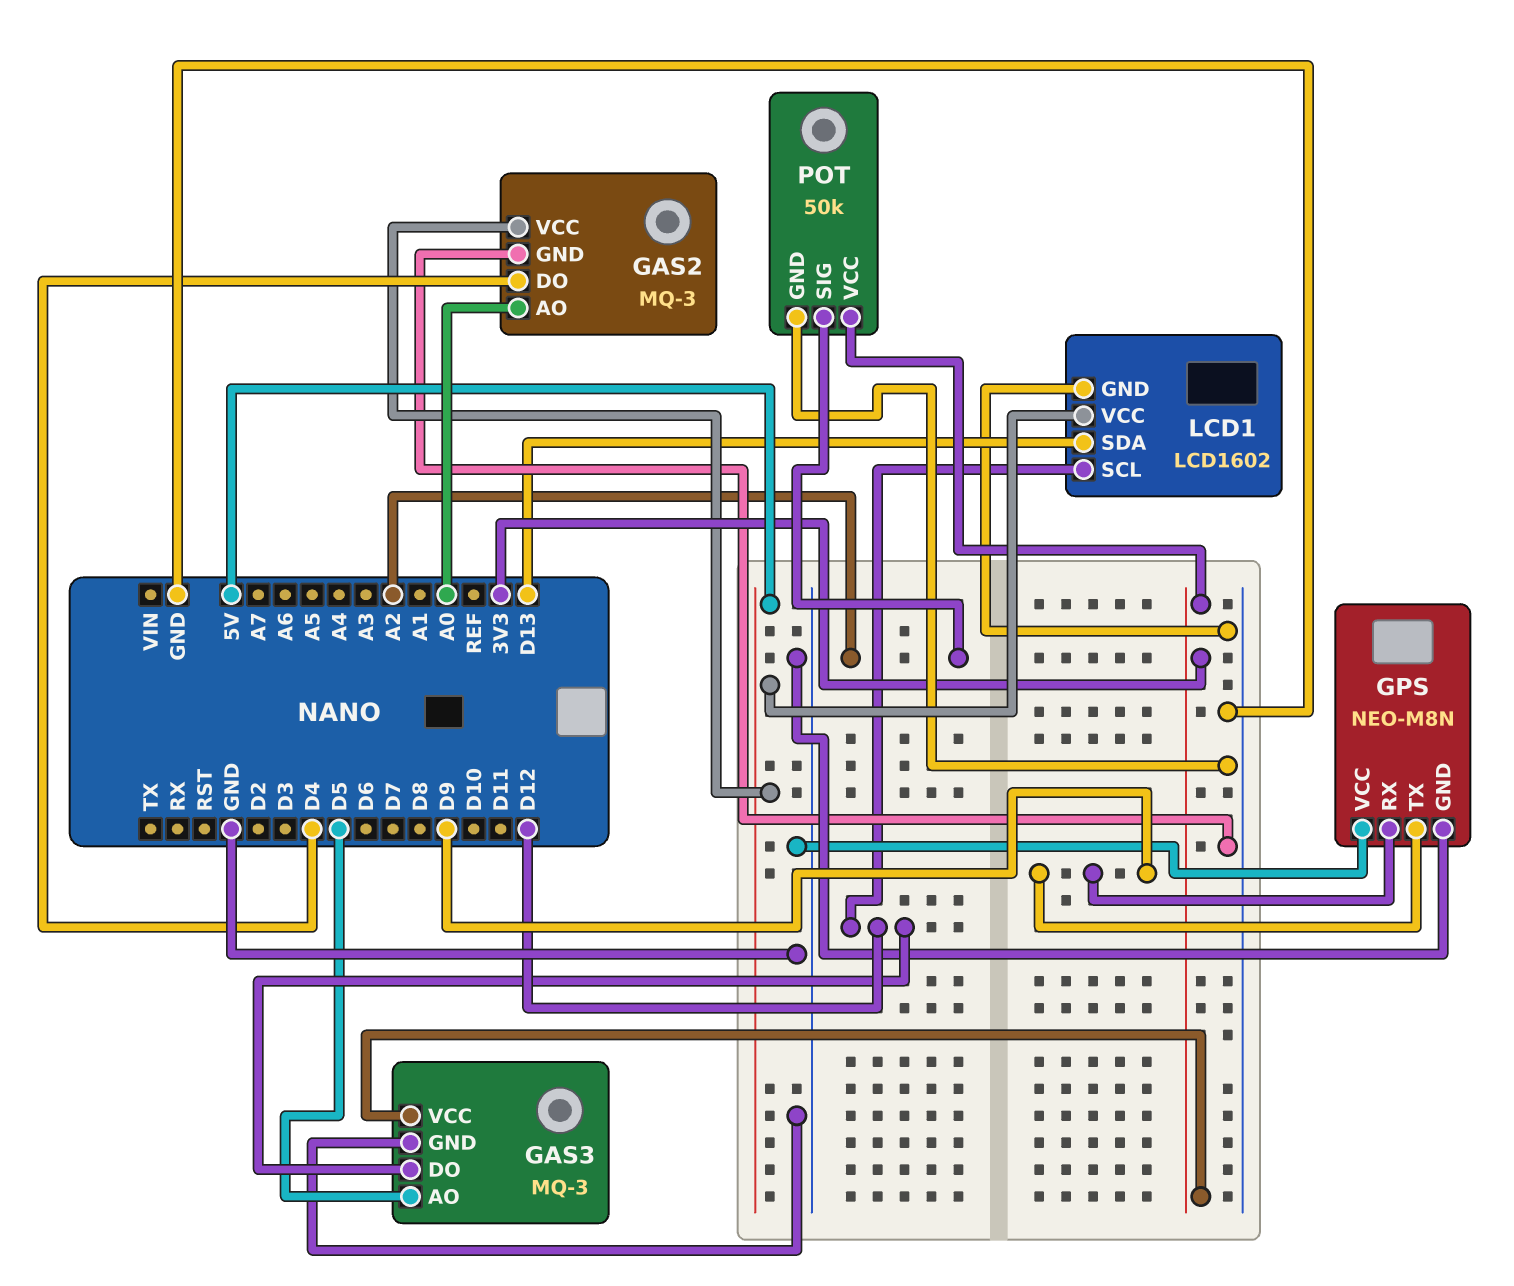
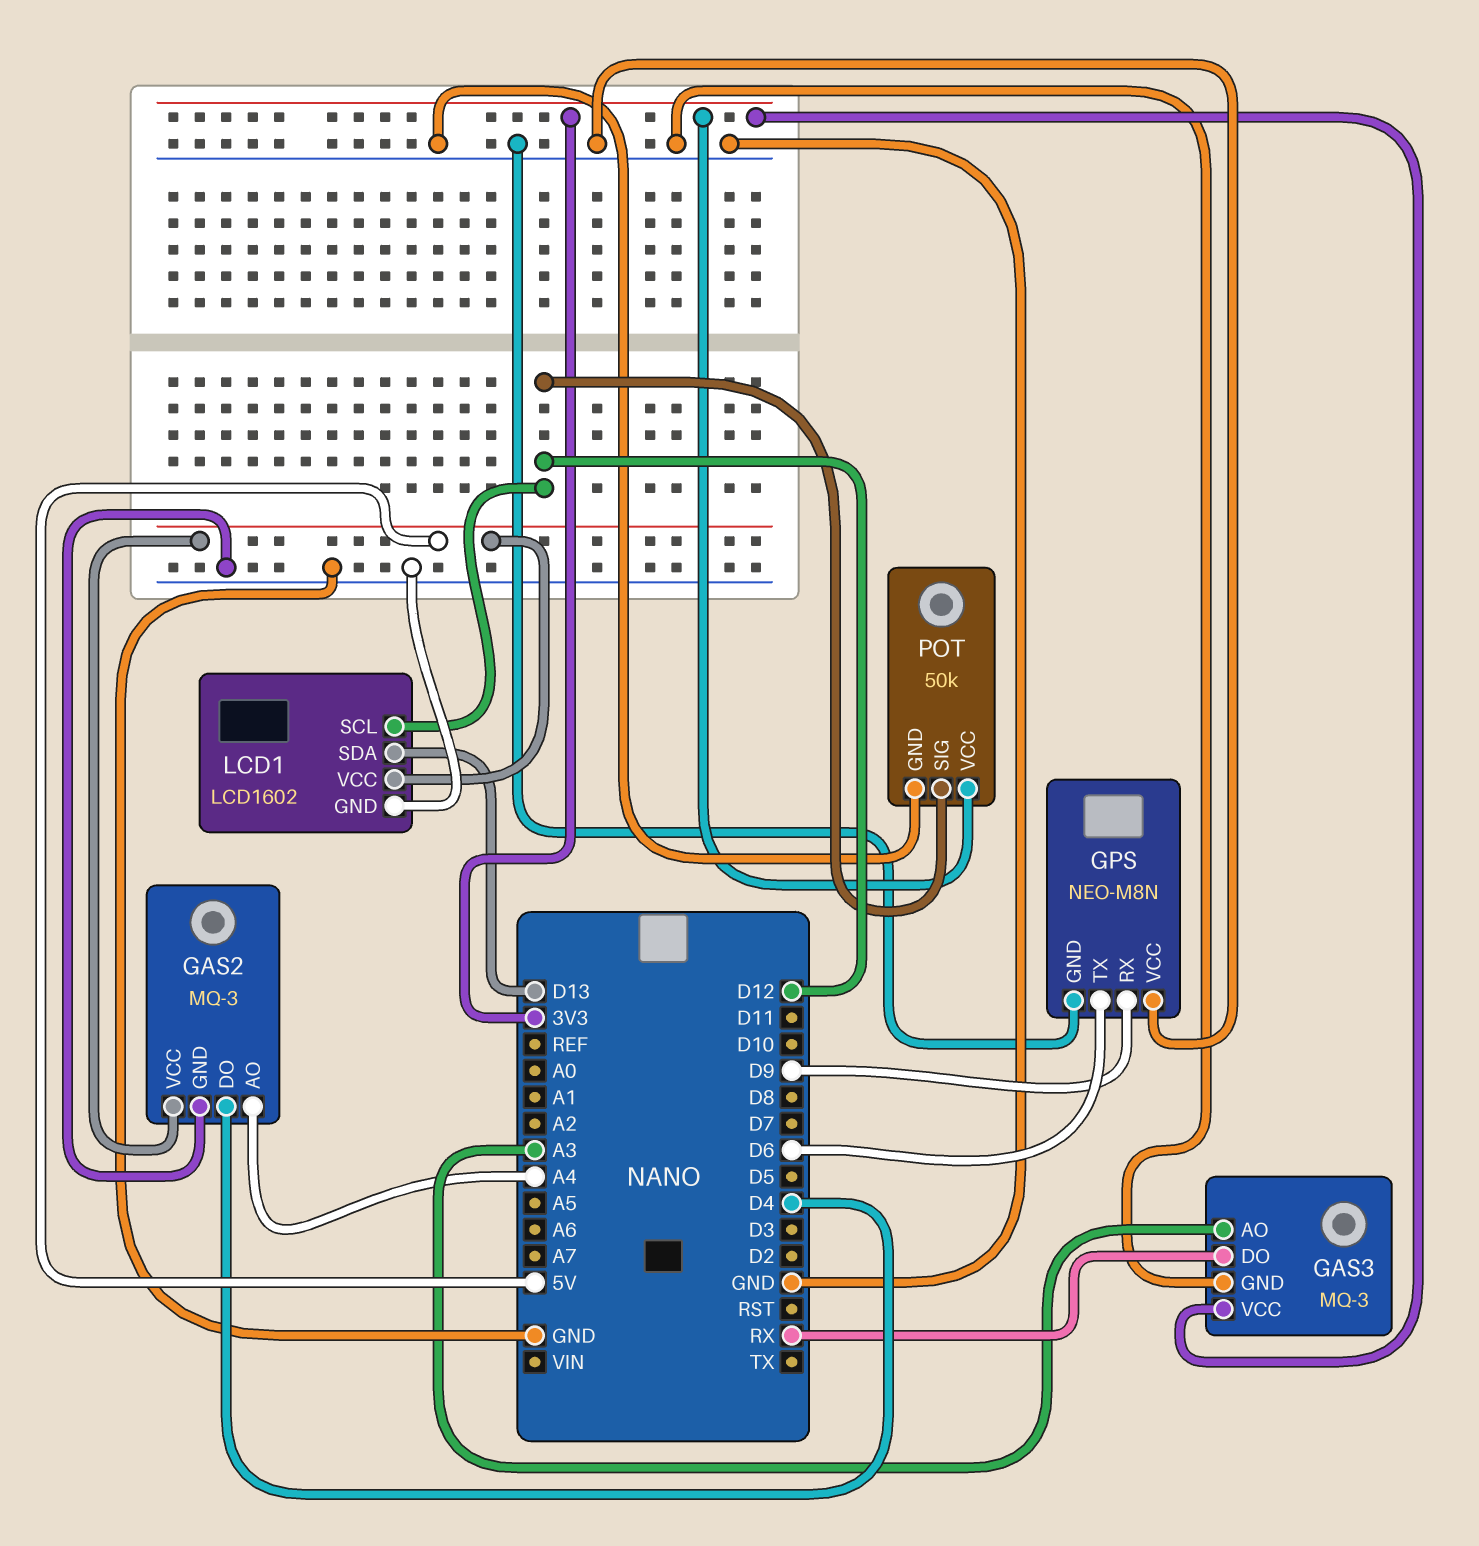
GAS2 pin AO: A0 -> A4
GAS3 pin AO: D5 -> A3
GAS3 pin DO: D12 -> RX
GPS pin TX: D9 -> D6
POT pin SIG: A2 -> D12

